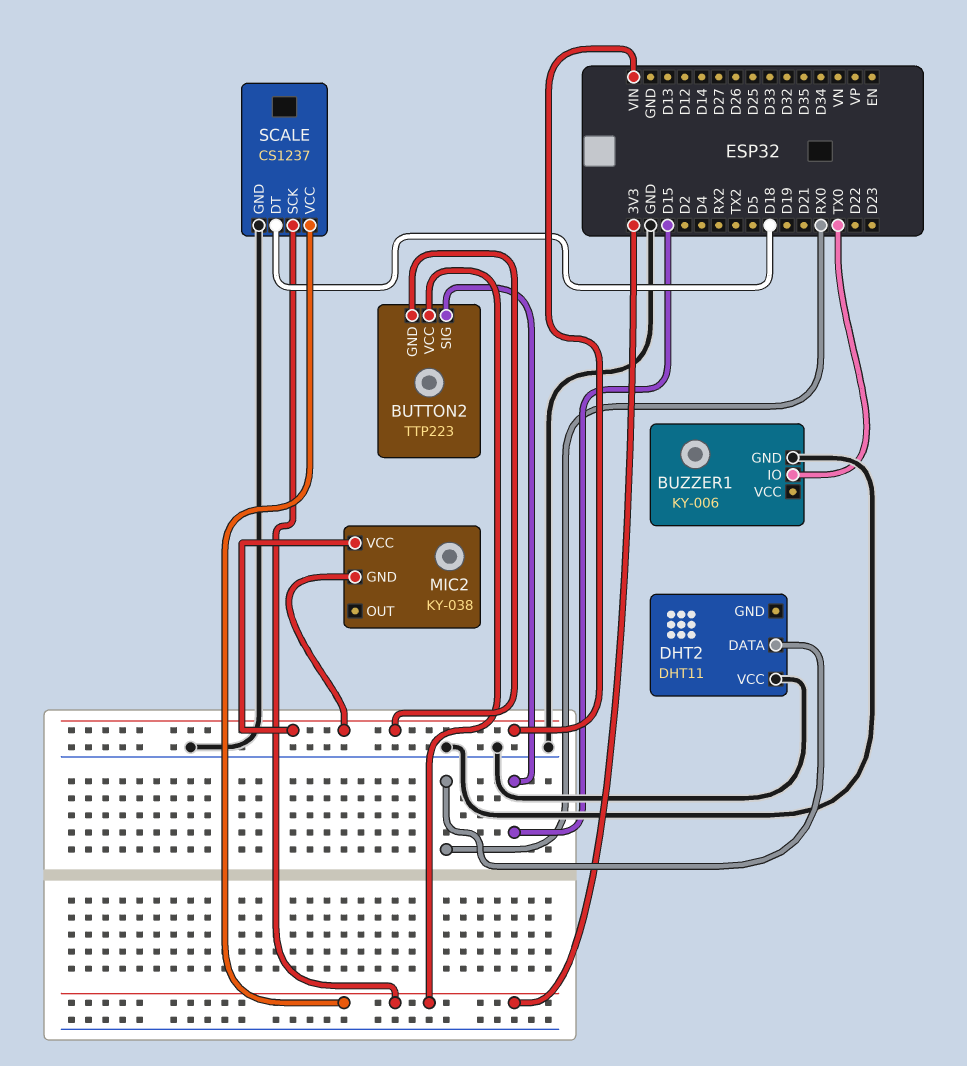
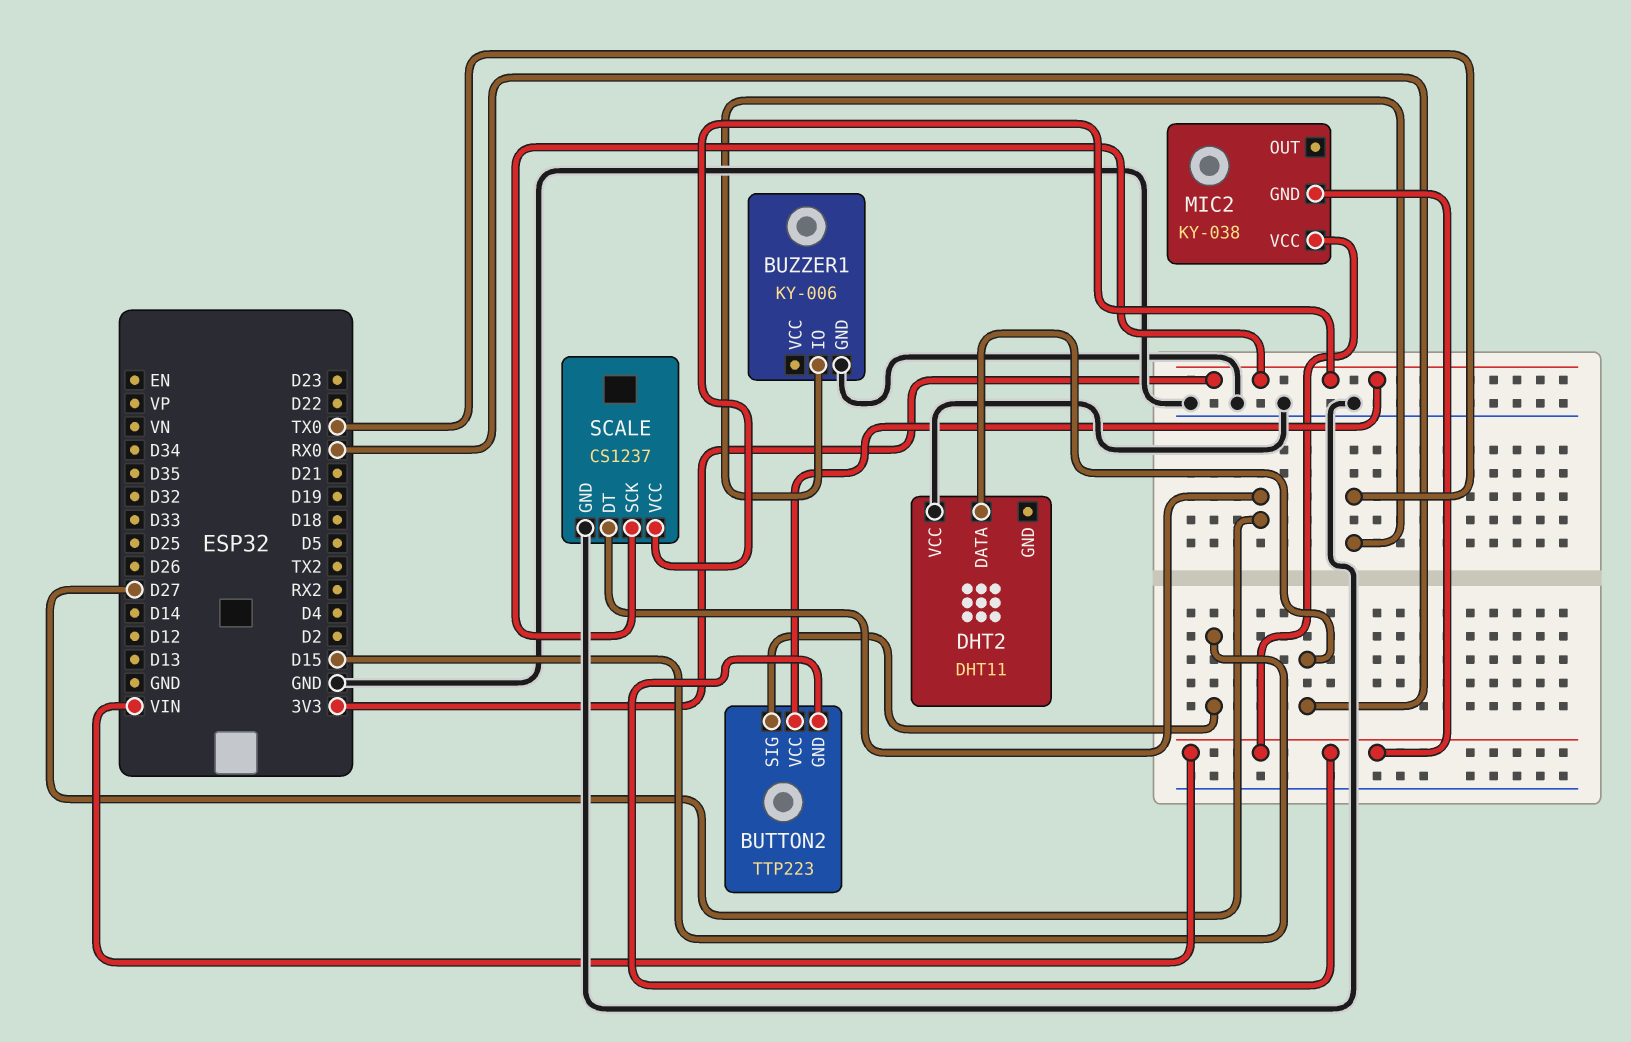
SCALE pin DT: D18 -> D27

